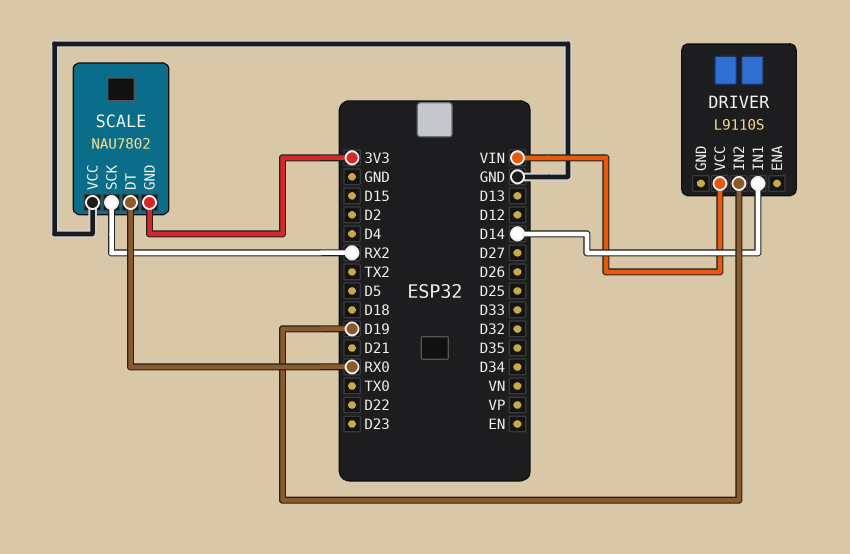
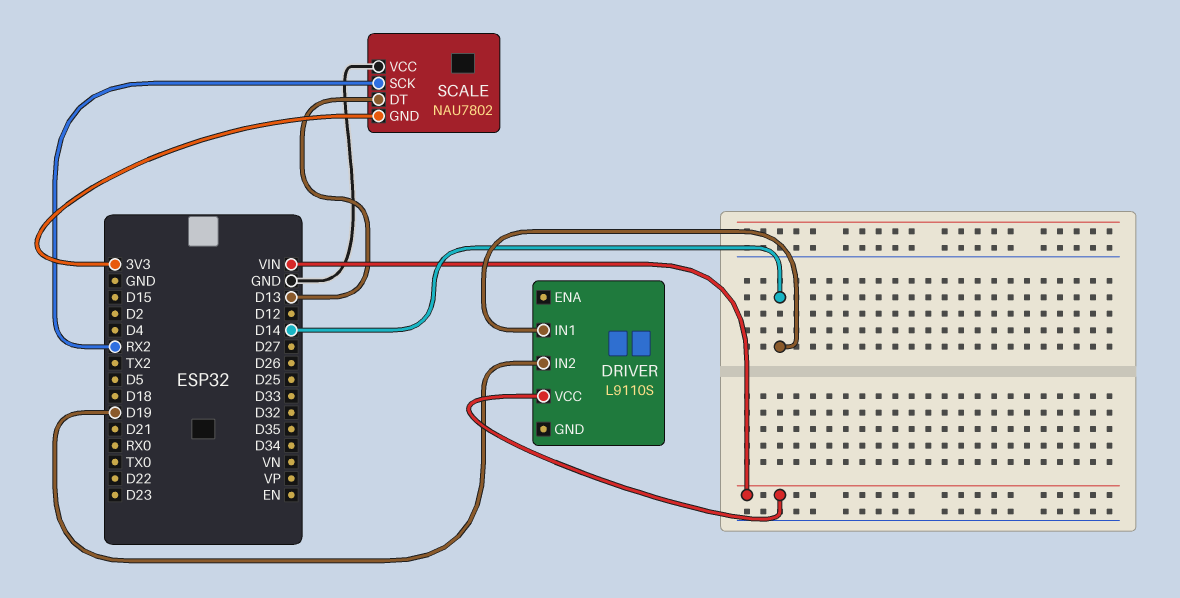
SCALE pin DT: RX0 -> D13

